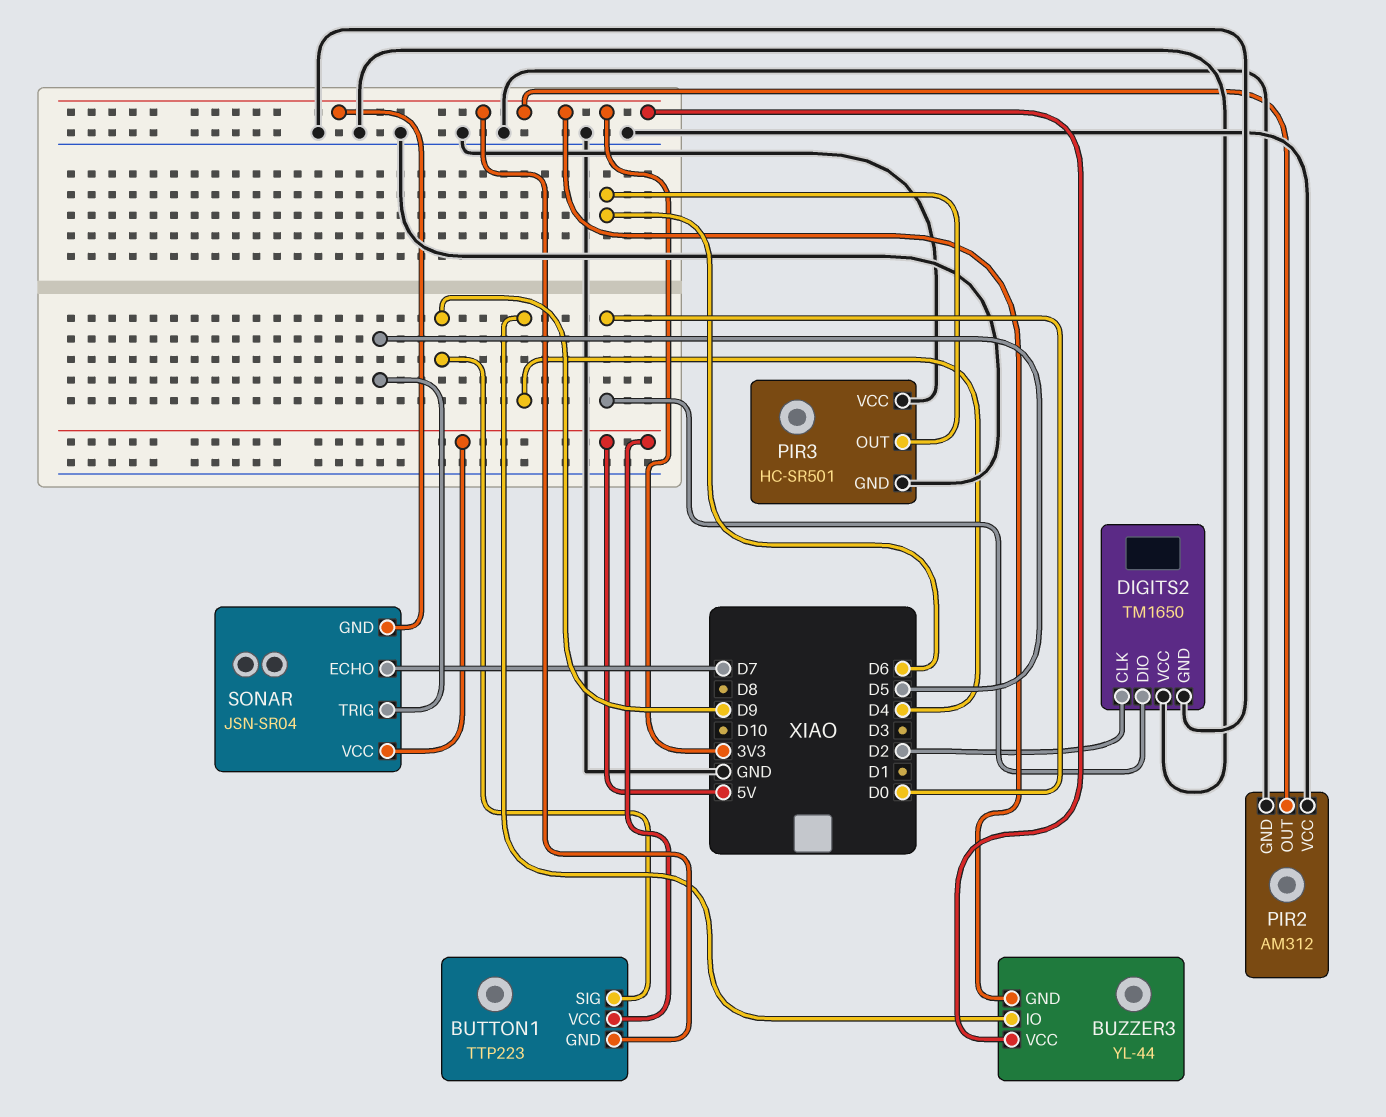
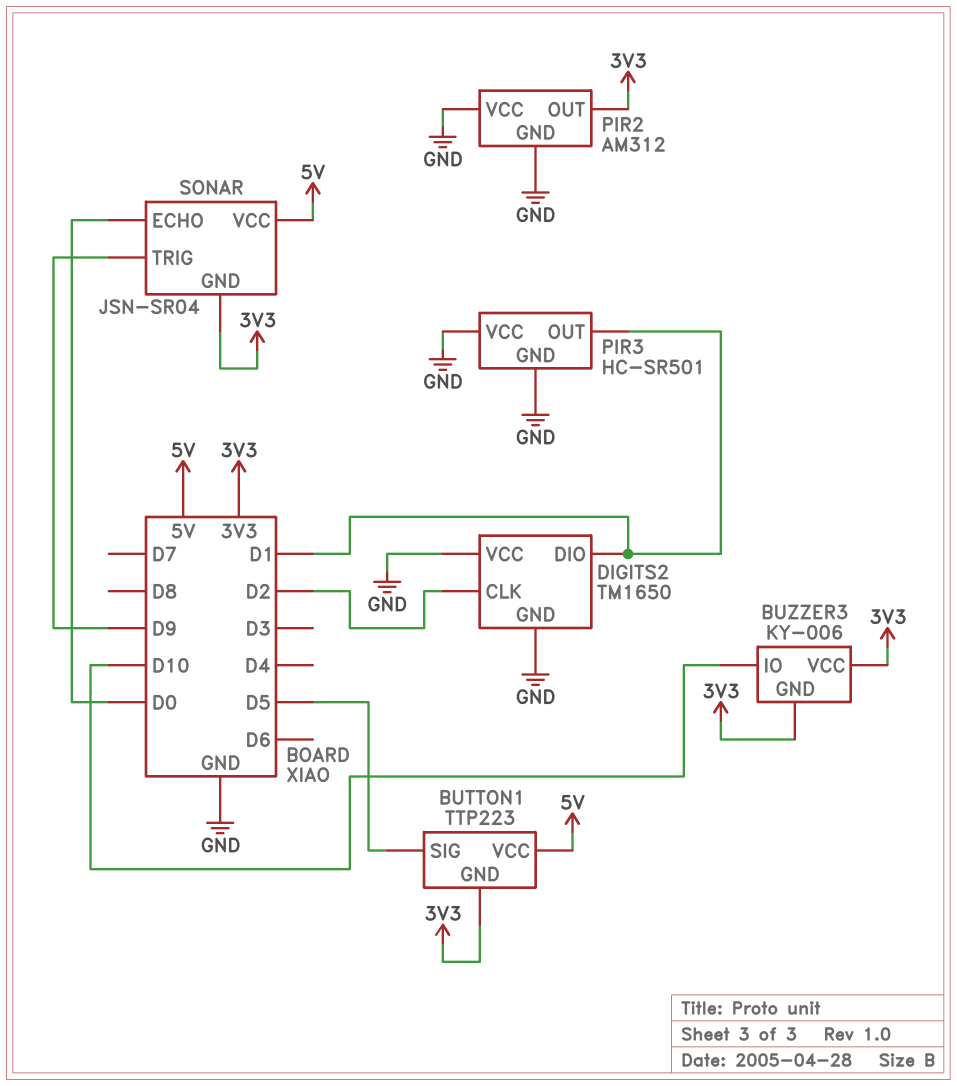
BUTTON1 pin SIG: D9 -> D5
BUZZER3: YL-44 -> KY-006
BUZZER3 pin IO: D4 -> D10
DIGITS2 pin DIO: D0 -> D1
PIR3 pin OUT: D6 -> D1
SONAR pin ECHO: D7 -> D0
SONAR pin TRIG: D5 -> D9

